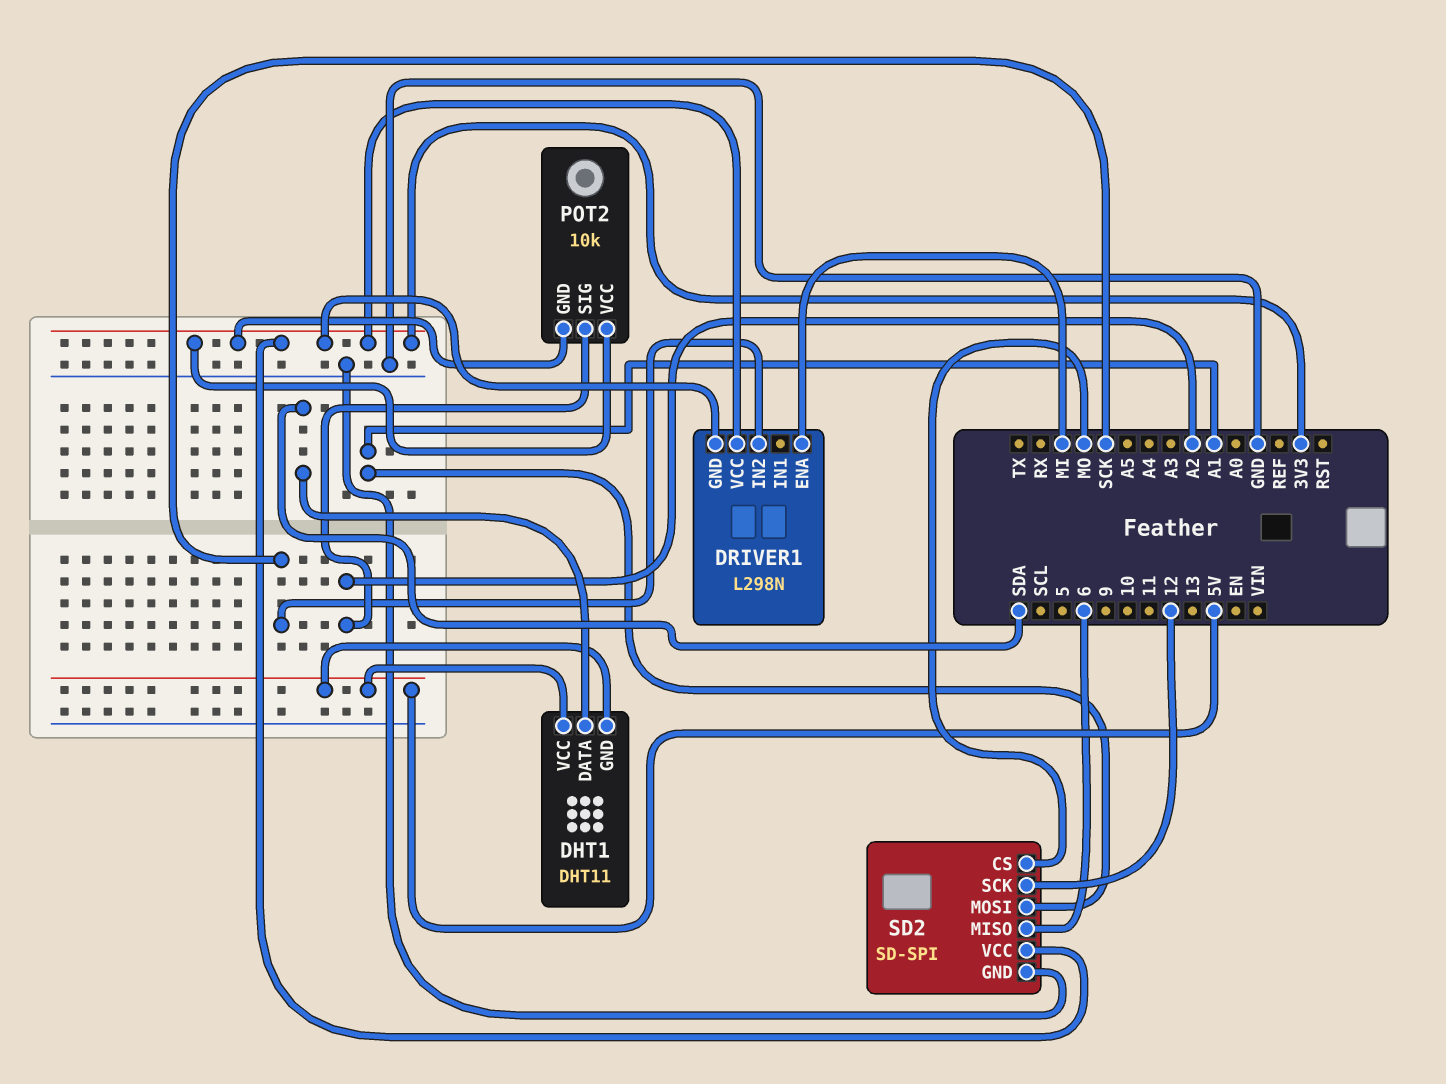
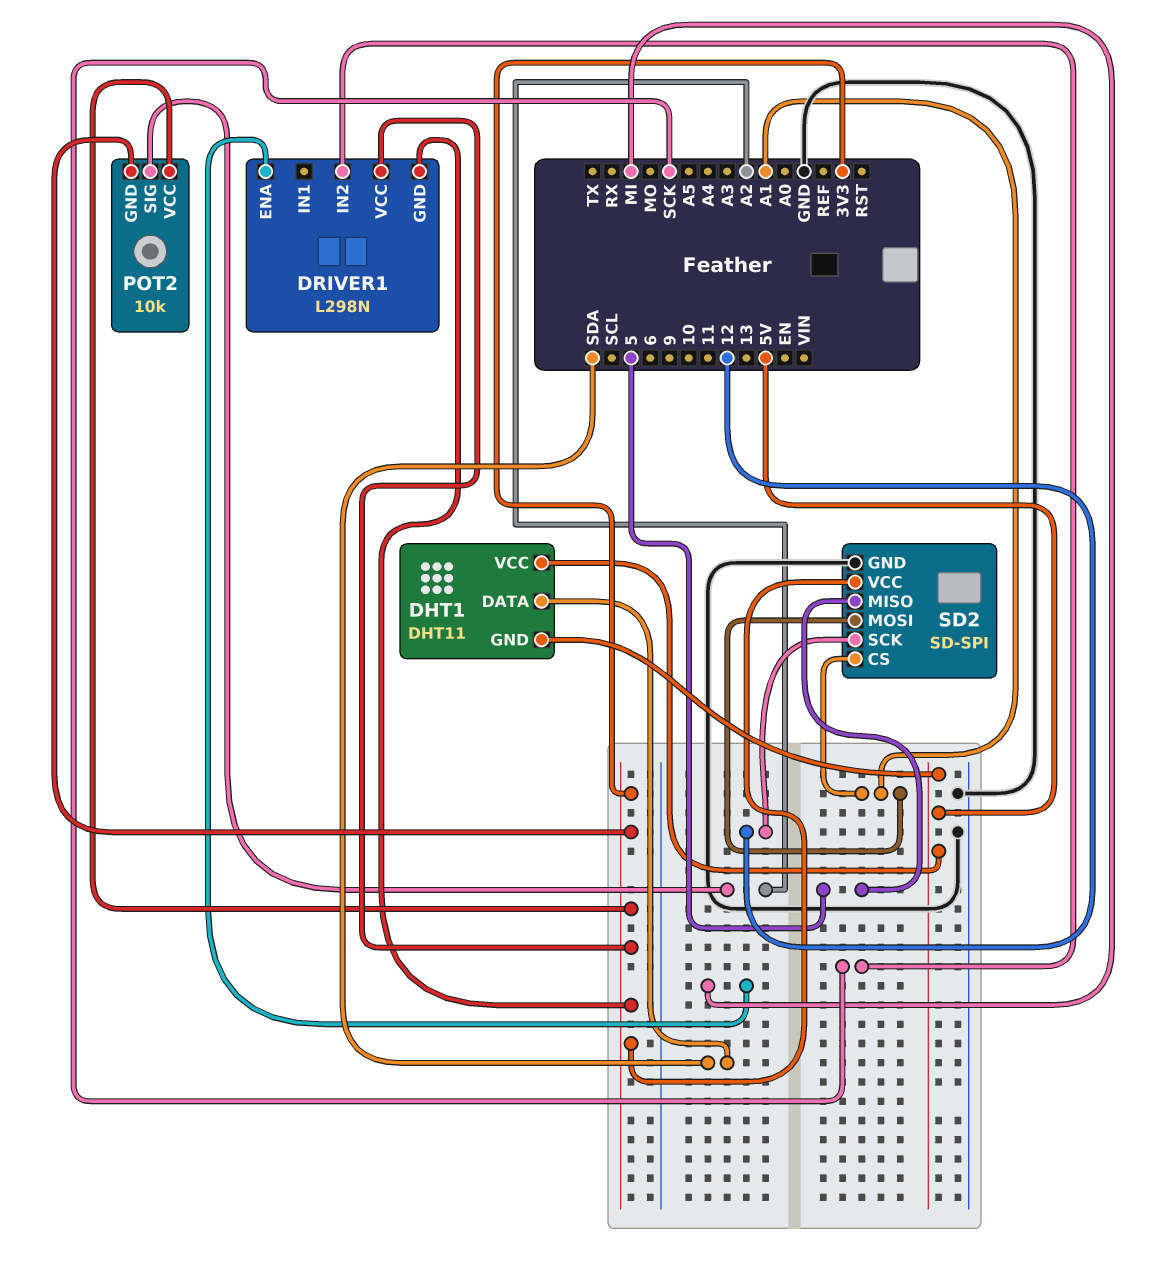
SD2 pin CS: MO -> A1
SD2 pin MISO: 6 -> 5

